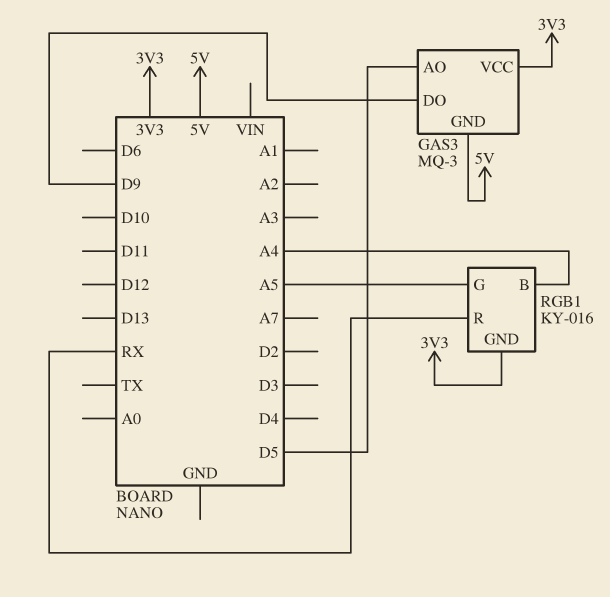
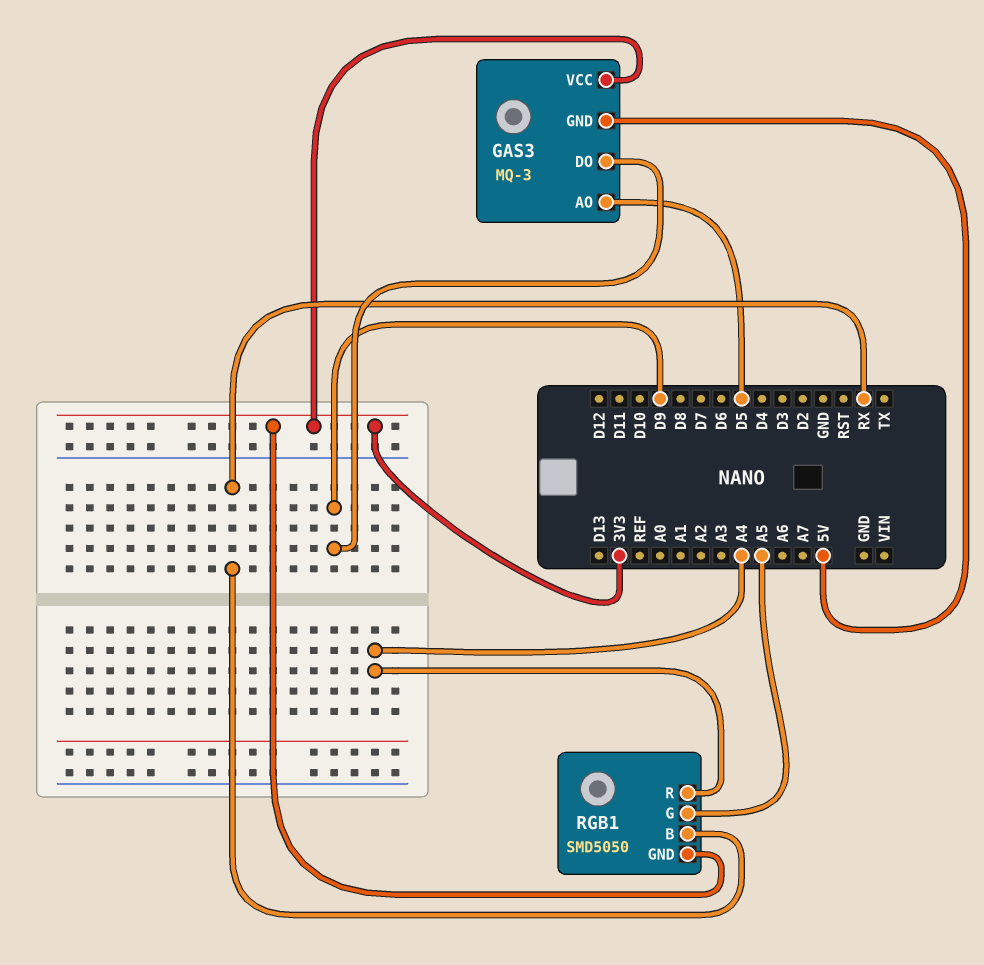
RGB1: KY-016 -> SMD5050
RGB1 pin B: A4 -> RX
RGB1 pin R: RX -> A4

